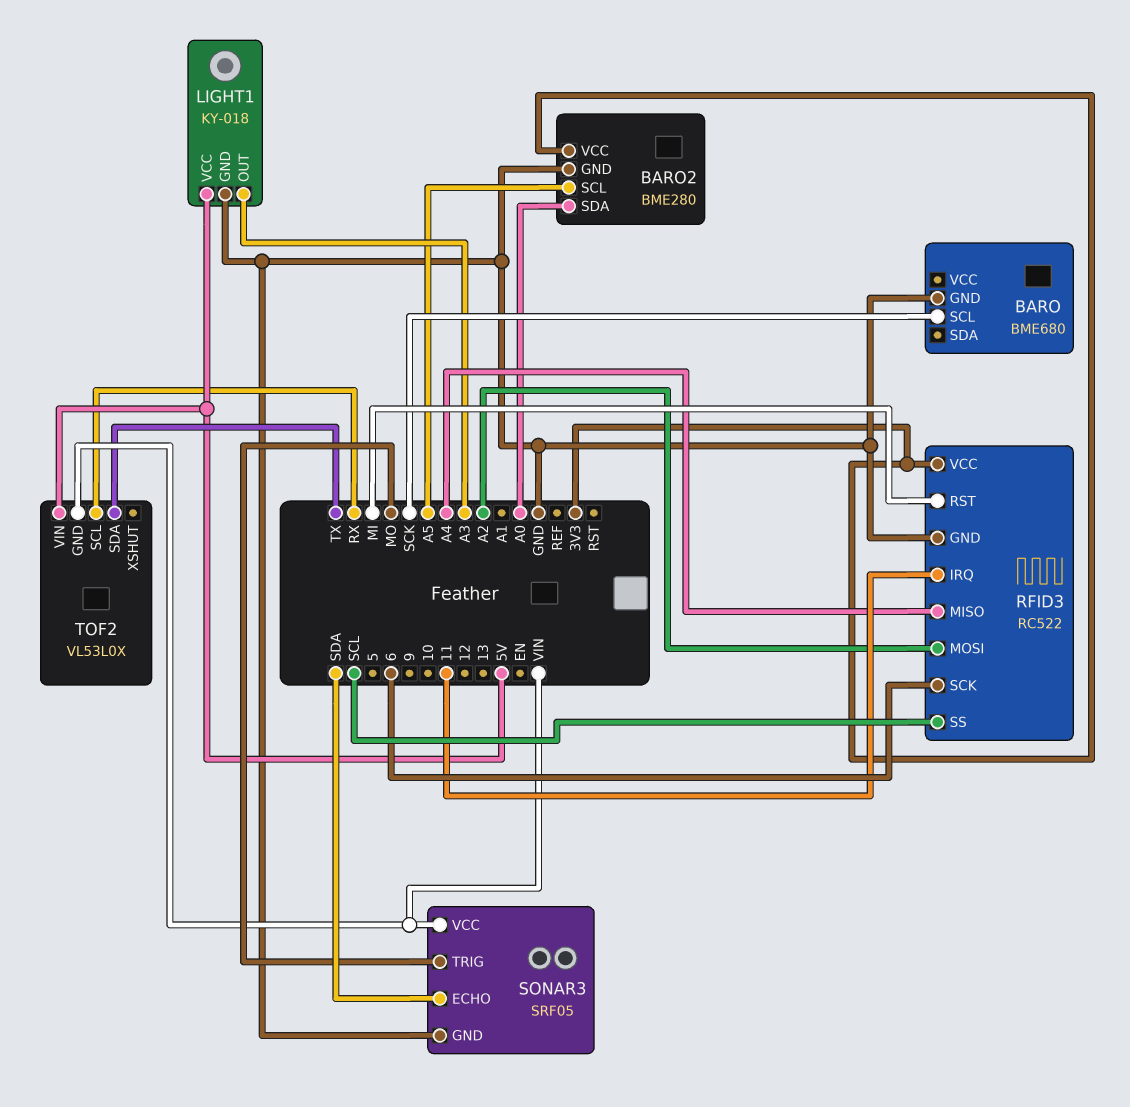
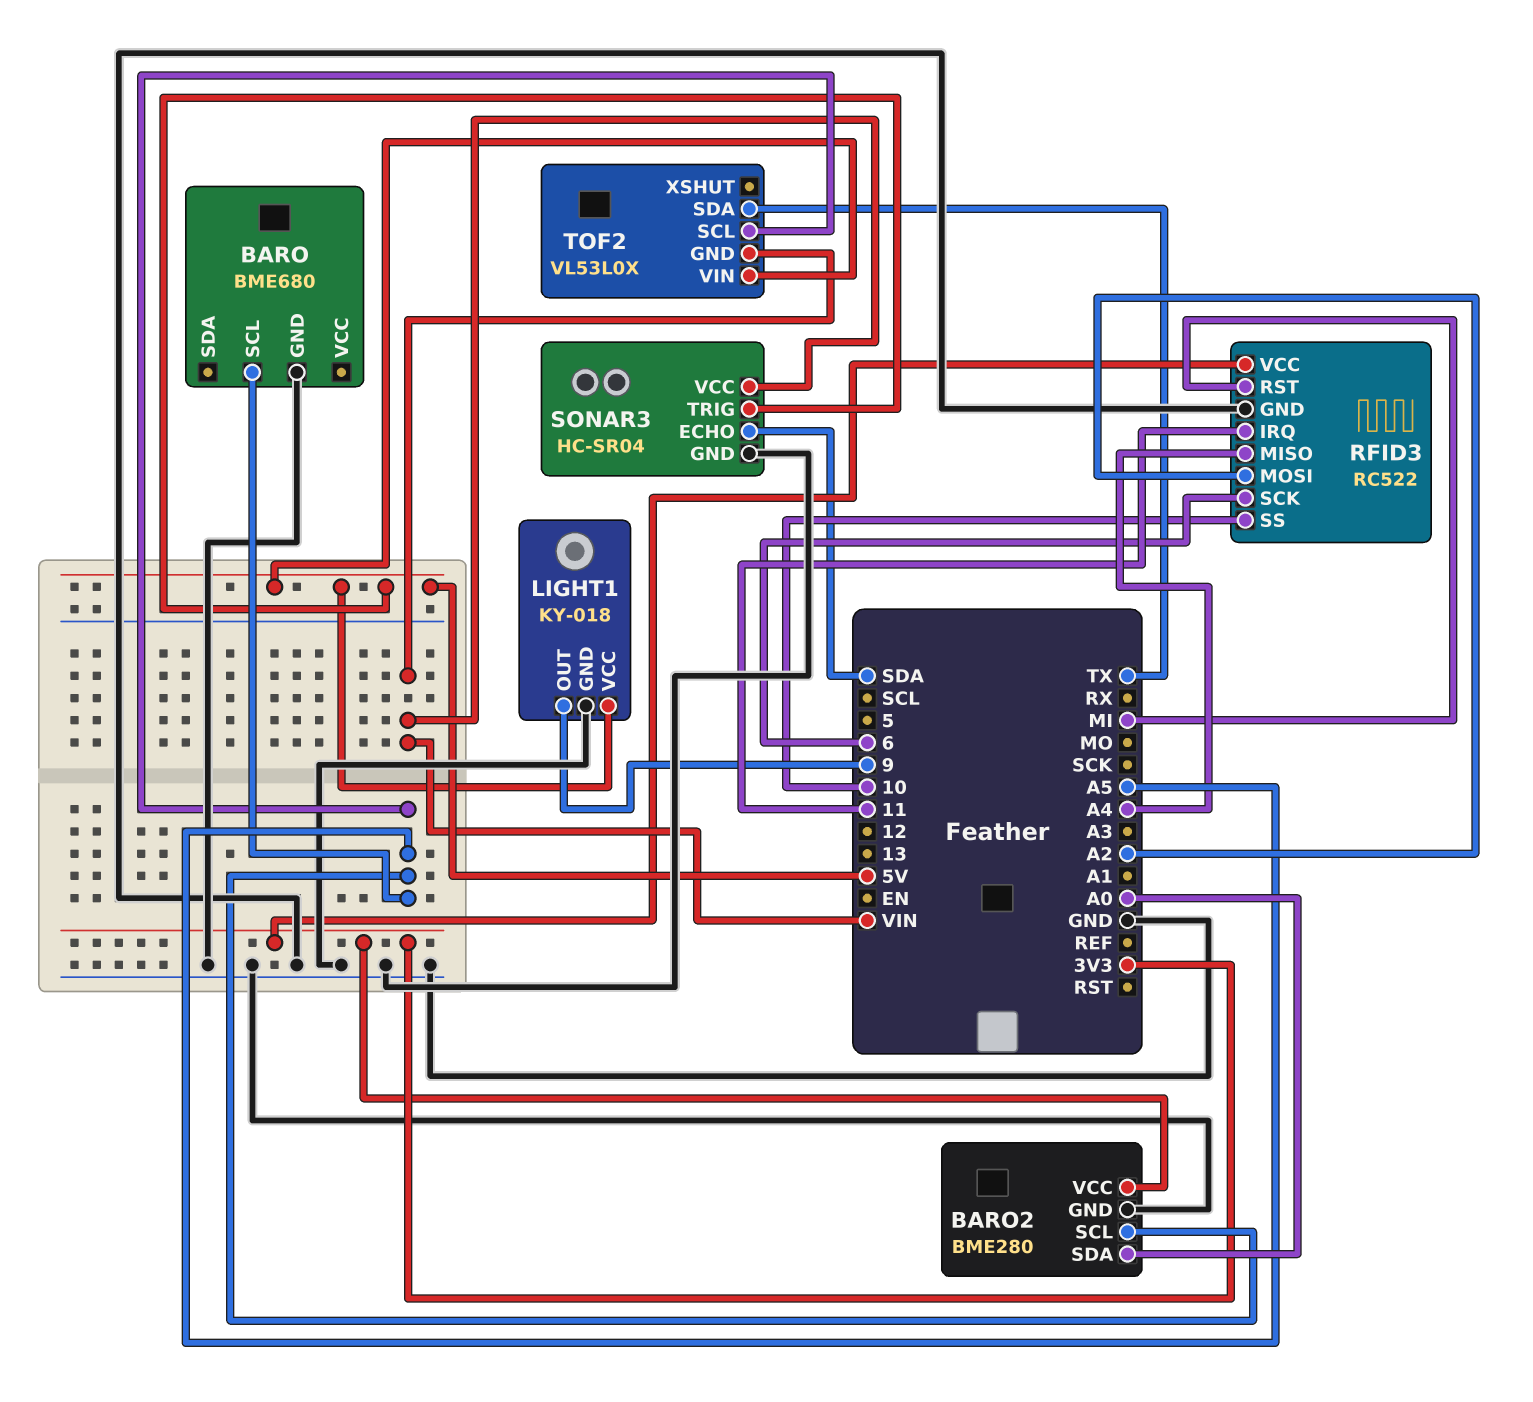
BARO pin SCL: SCK -> A5
LIGHT1 pin OUT: A3 -> 9
RFID3 pin SS: SCL -> 10
SONAR3: SRF05 -> HC-SR04
SONAR3 pin TRIG: MO -> 5V
TOF2 pin SCL: RX -> A5

